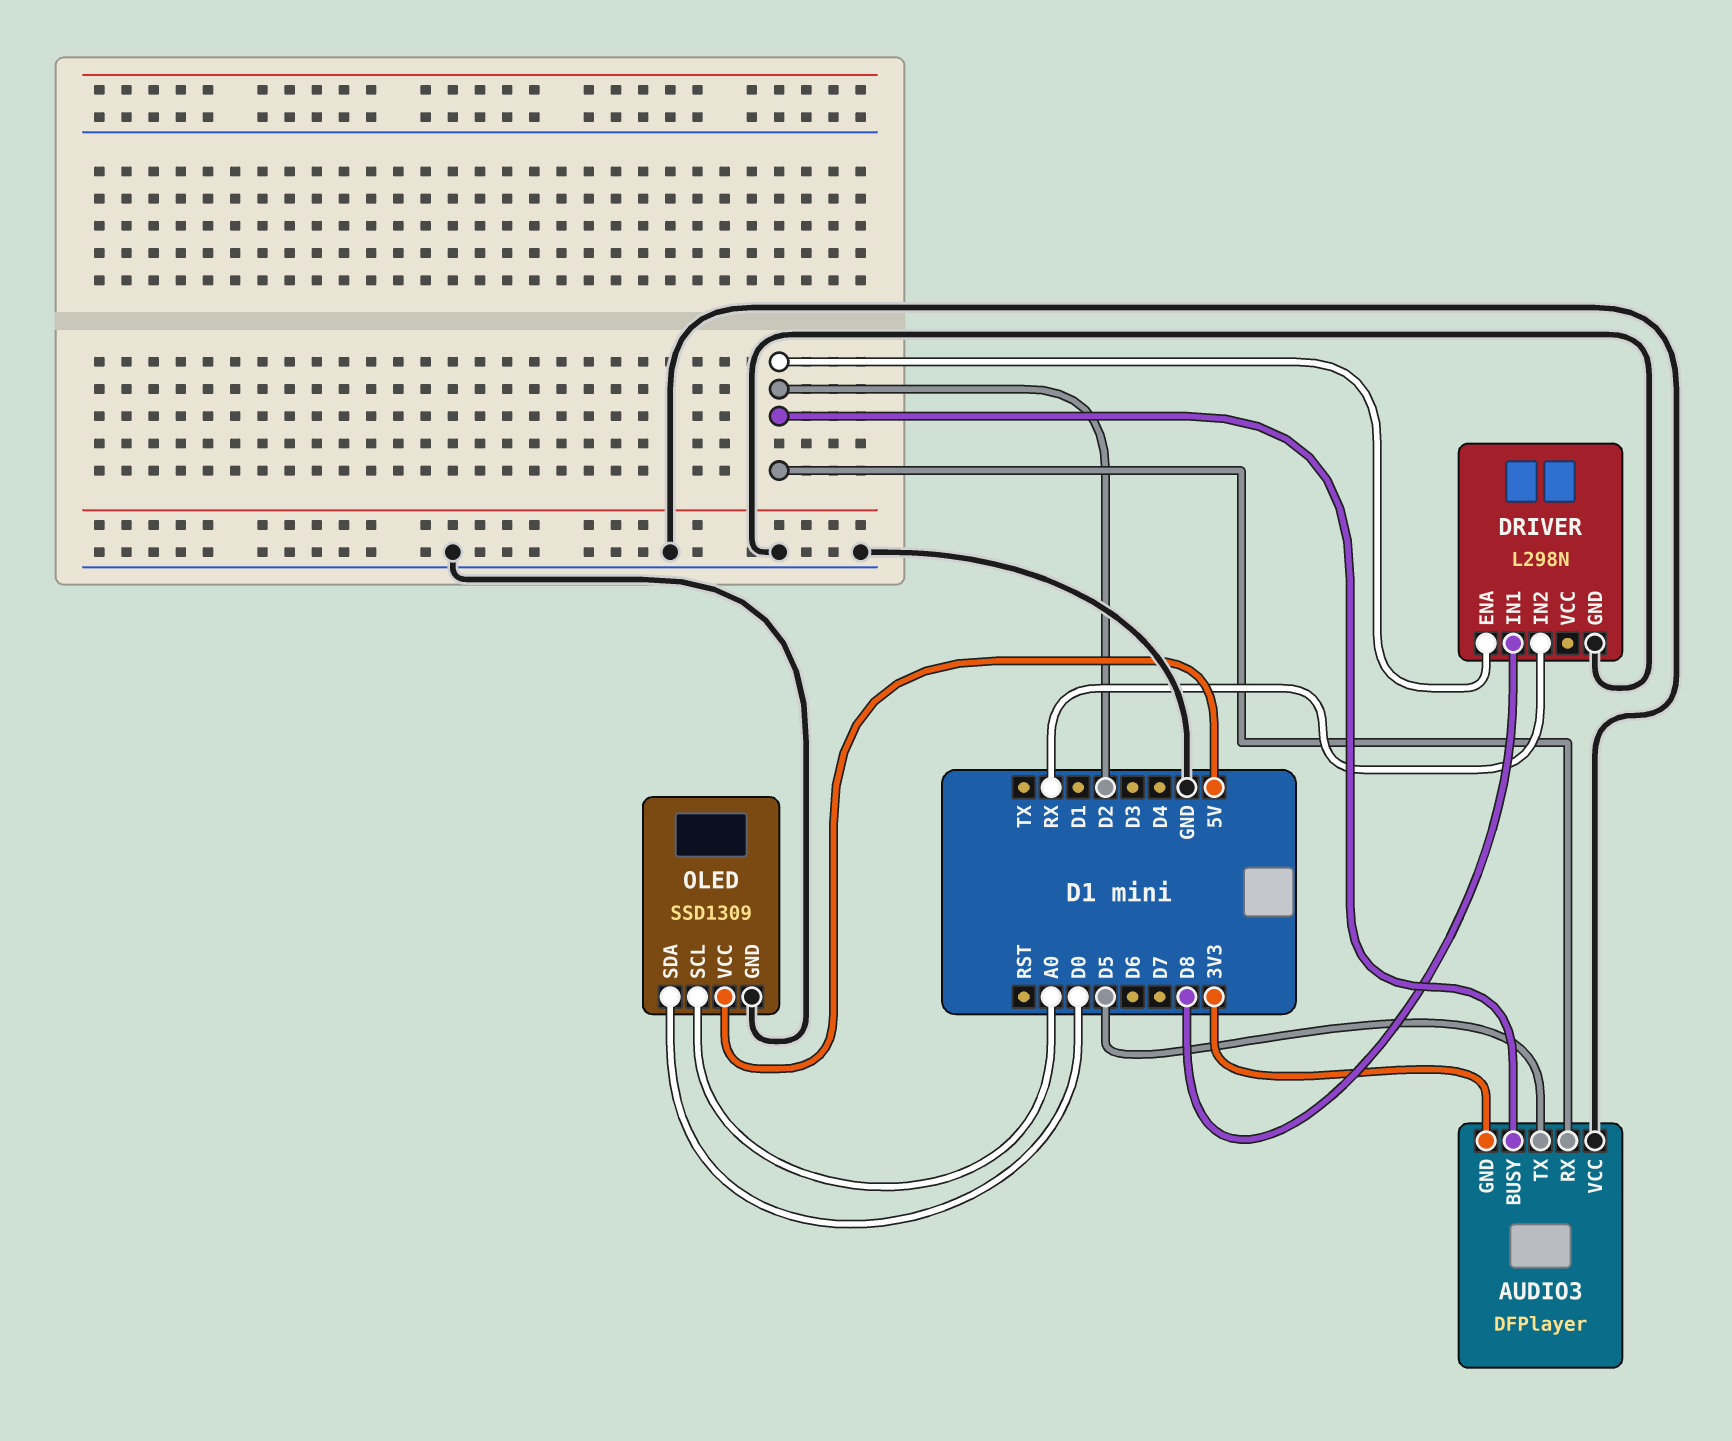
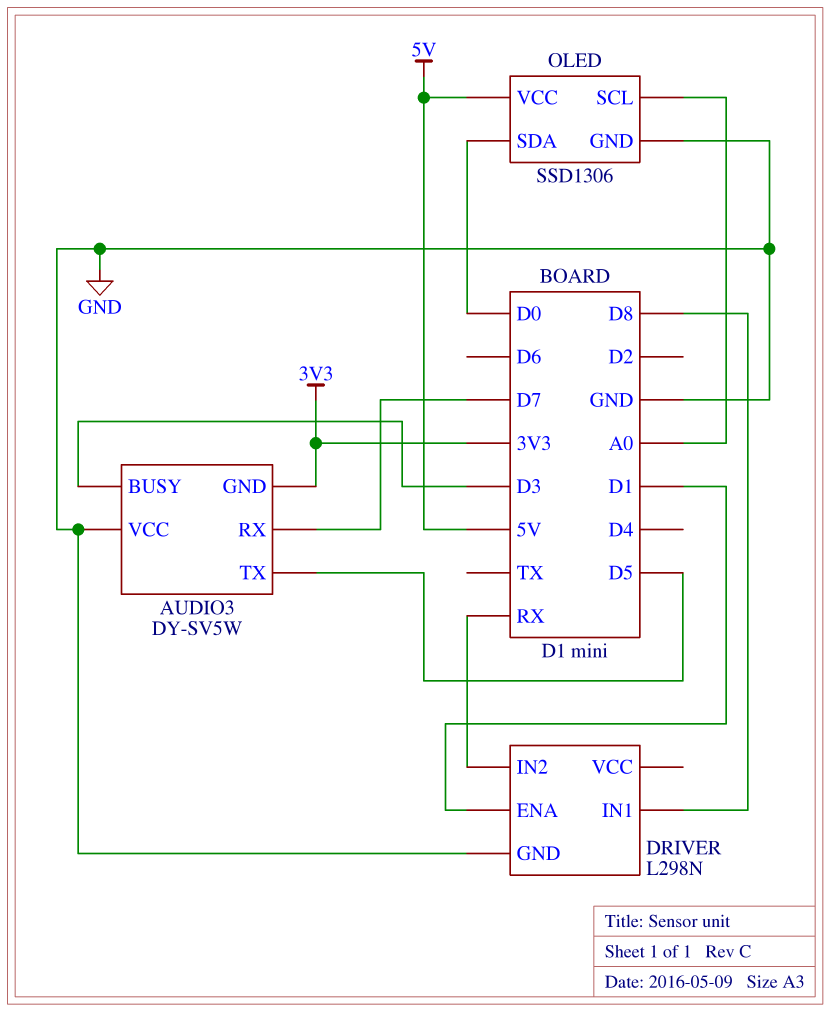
AUDIO3: DFPlayer -> DY-SV5W
AUDIO3 pin BUSY: D2 -> D3
AUDIO3 pin RX: D2 -> D7
DRIVER pin ENA: D2 -> D1
OLED: SSD1309 -> SSD1306

